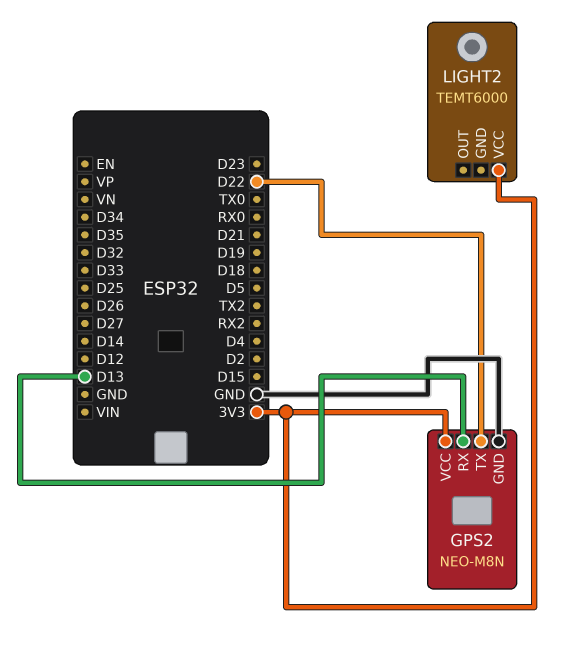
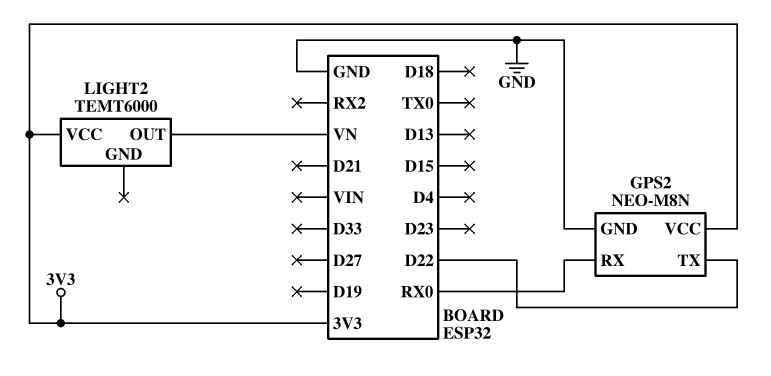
GPS2 pin RX: D13 -> RX0
LIGHT2 pin OUT: none -> VN

